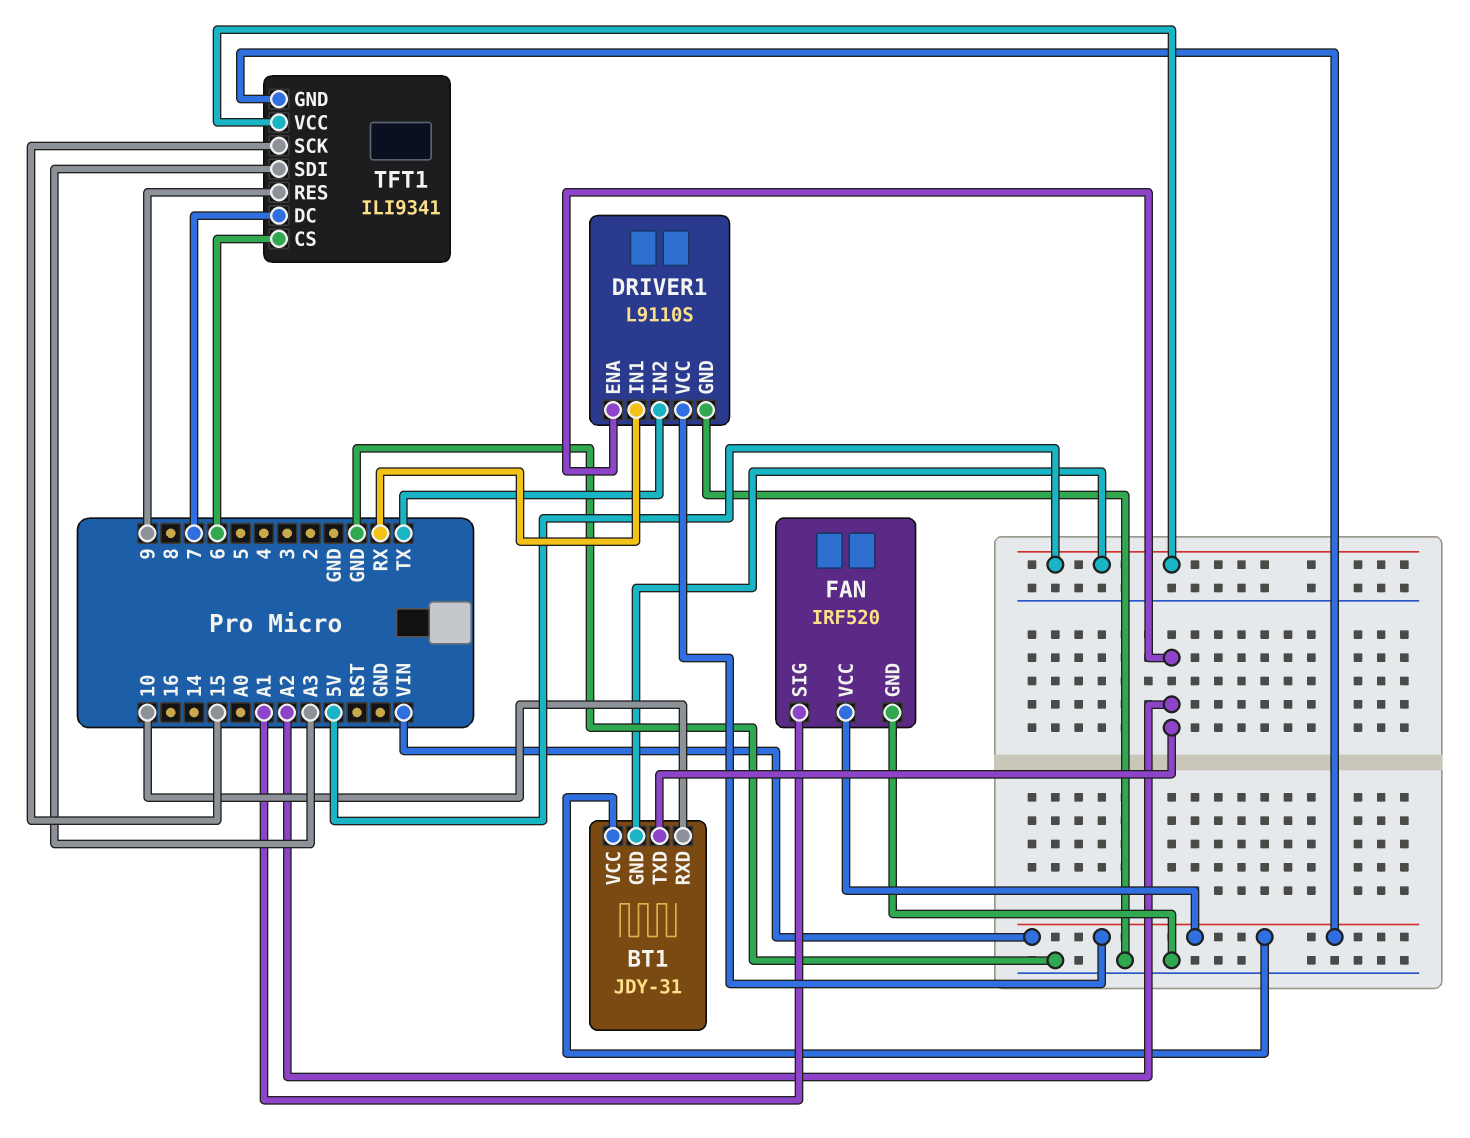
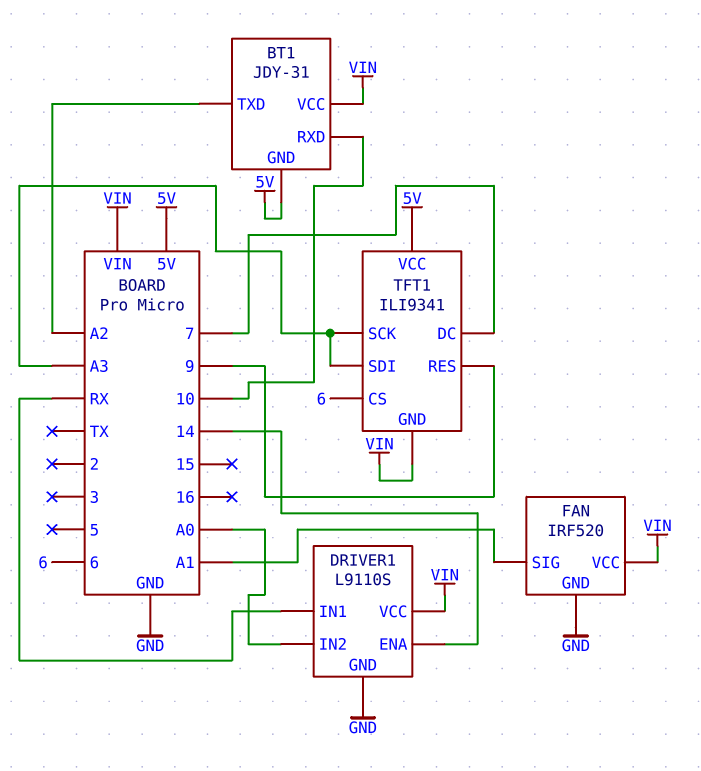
DRIVER1 pin ENA: A2 -> 14
DRIVER1 pin IN2: TX -> A0
TFT1 pin SCK: 15 -> A3

